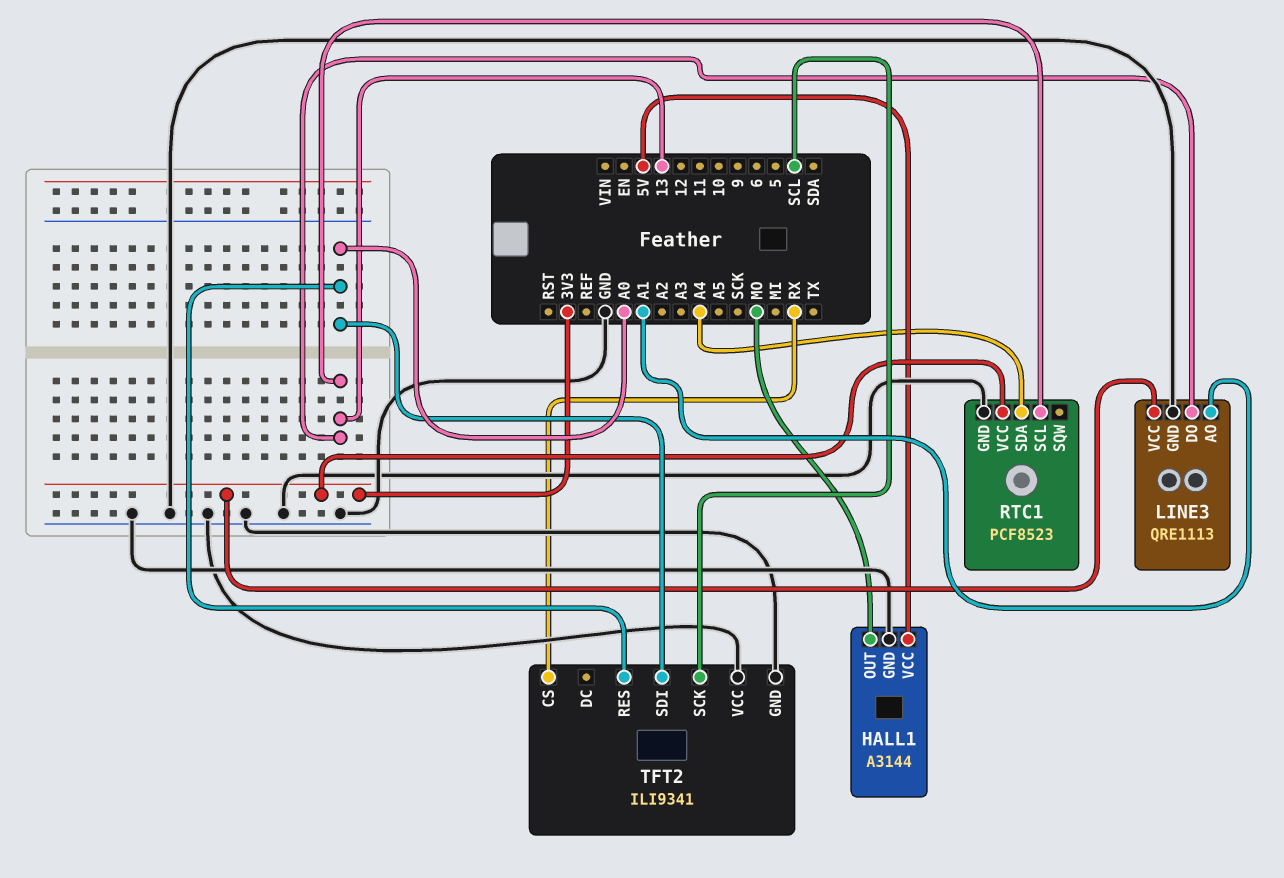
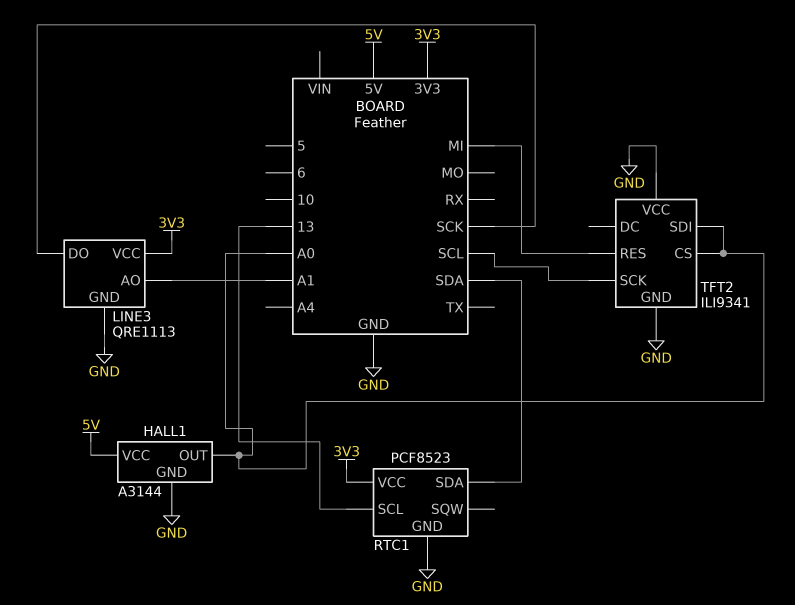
HALL1 pin OUT: MO -> A0
LINE3 pin DO: 13 -> SCK
RTC1 pin SDA: A4 -> SDA
TFT2 pin CS: RX -> A0
TFT2 pin RES: A0 -> MI

